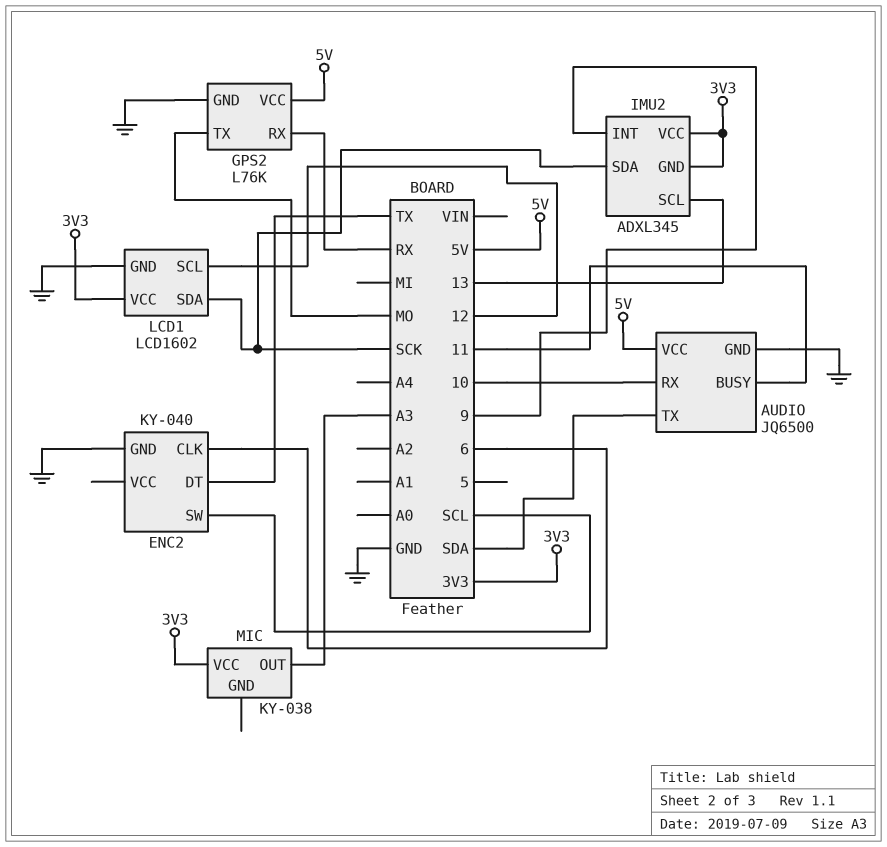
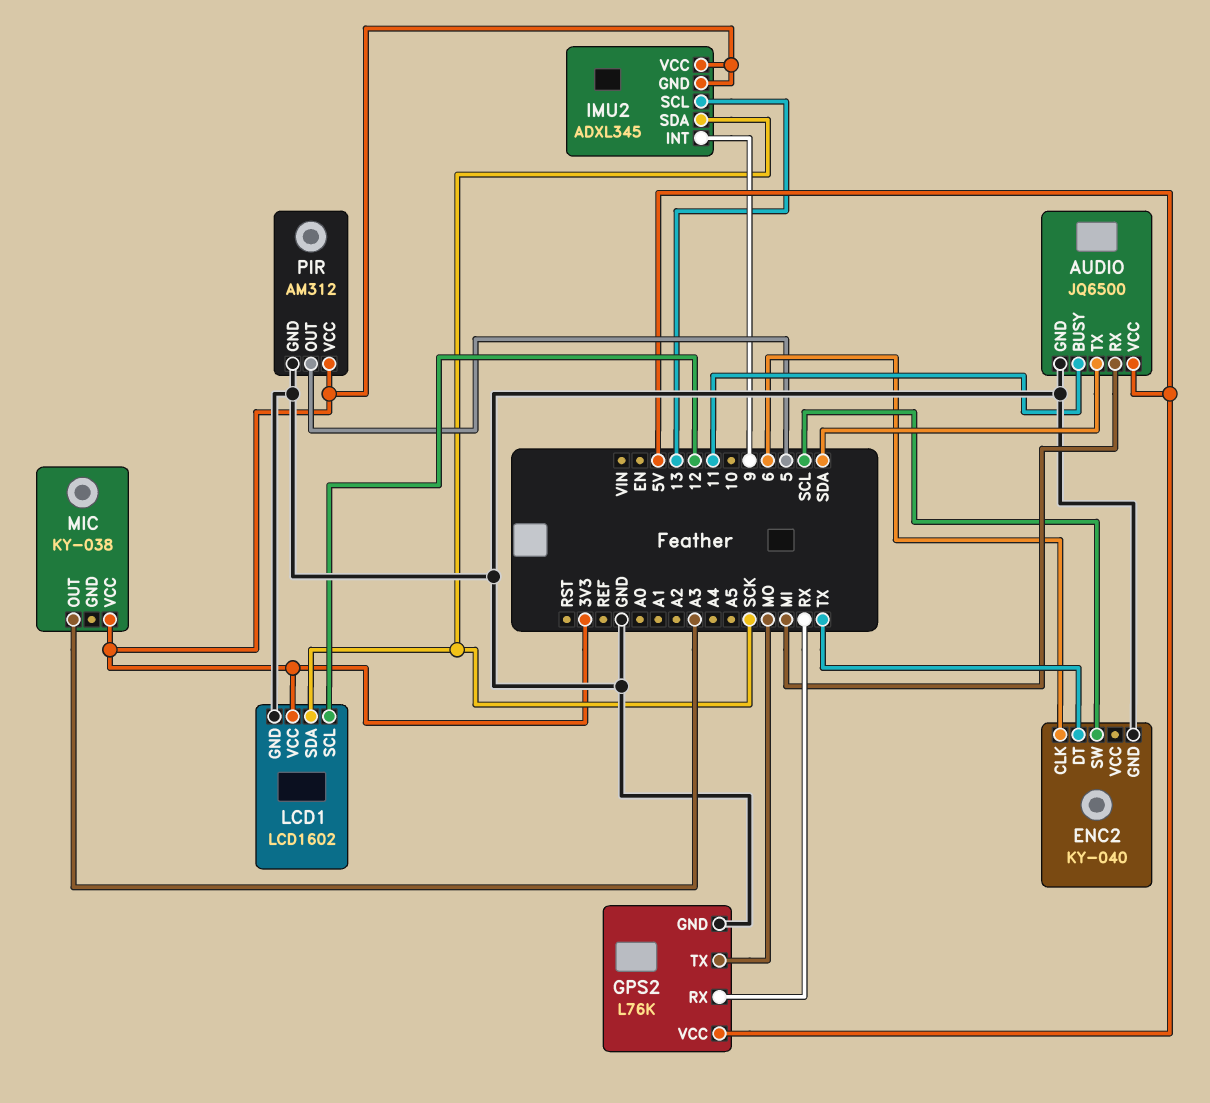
AUDIO pin RX: 10 -> MI
PIR: none -> AM312
PIR pin GND: none -> GND
PIR pin OUT: none -> 5
PIR pin VCC: none -> 3V3

